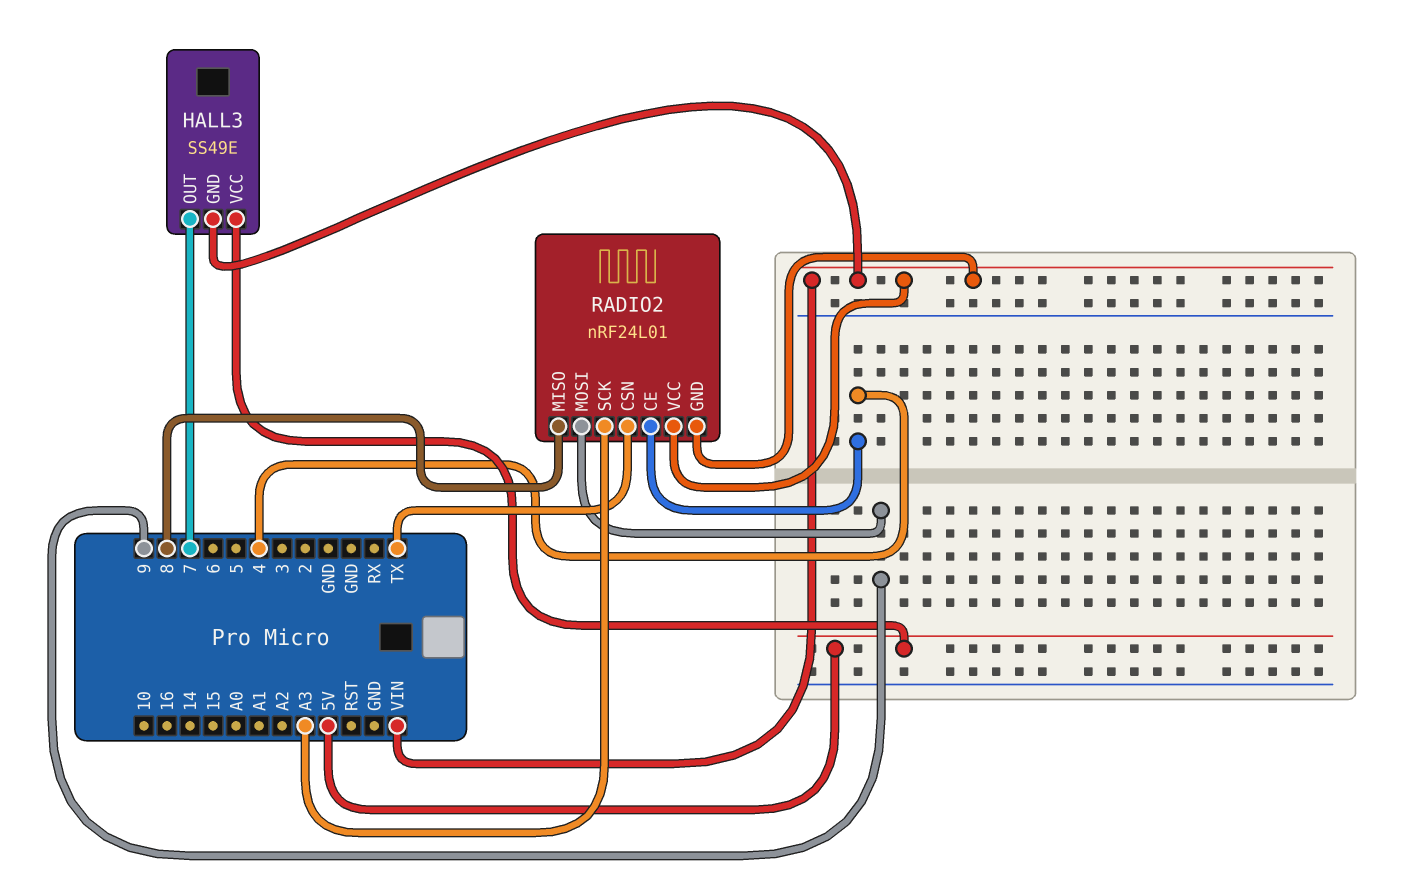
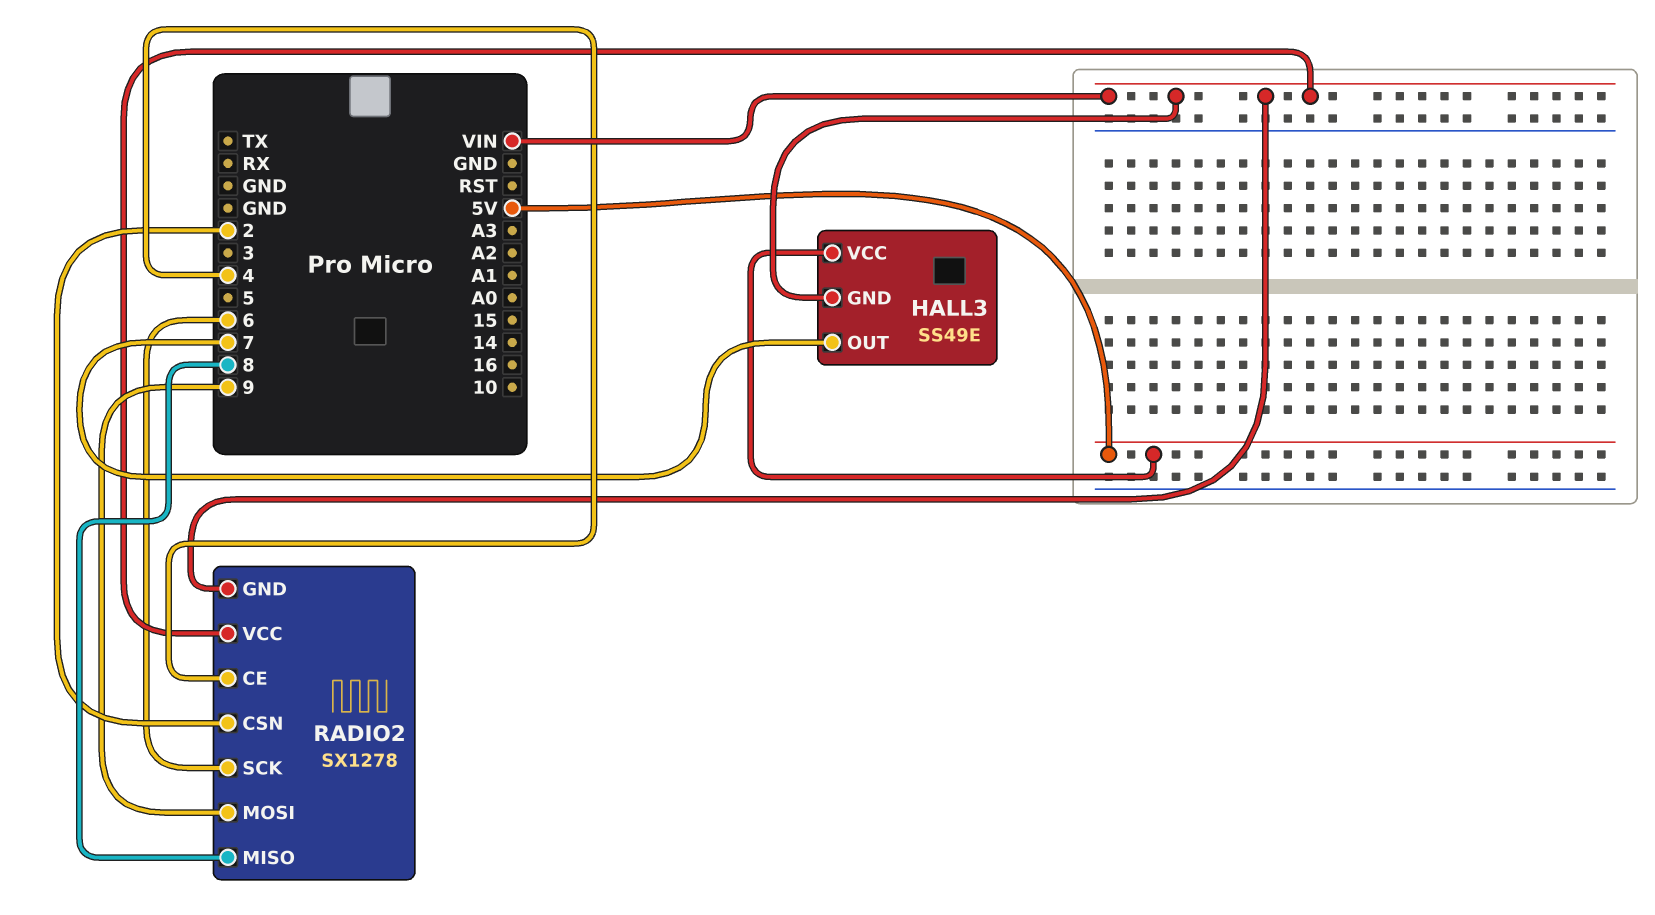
RADIO2: nRF24L01 -> SX1278
RADIO2 pin CSN: TX -> 2
RADIO2 pin SCK: A3 -> 6

